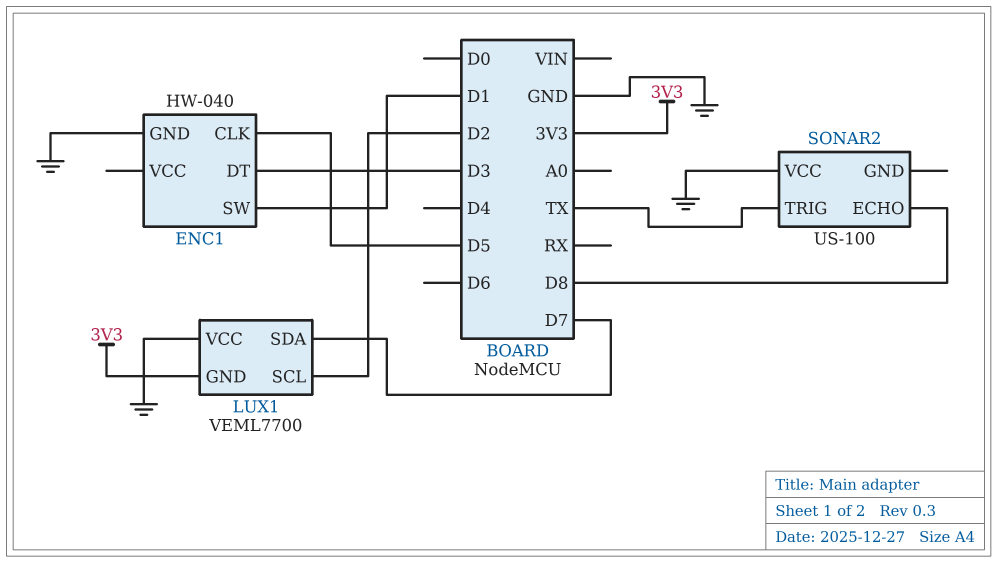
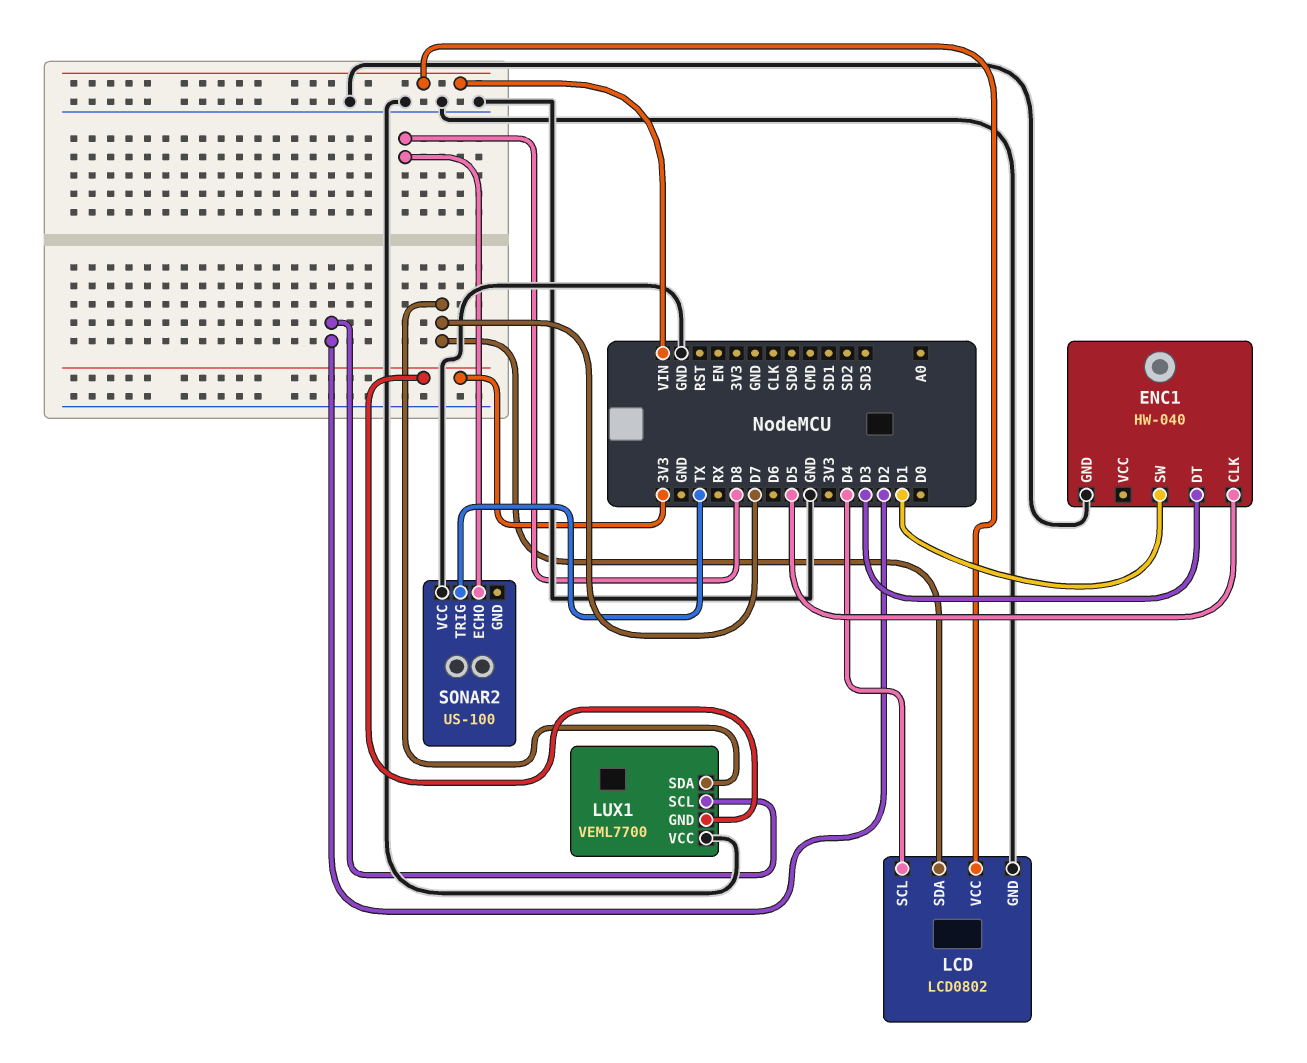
LCD: none -> LCD0802
LCD pin GND: none -> GND
LCD pin SCL: none -> D4
LCD pin SDA: none -> D7
LCD pin VCC: none -> VIN

